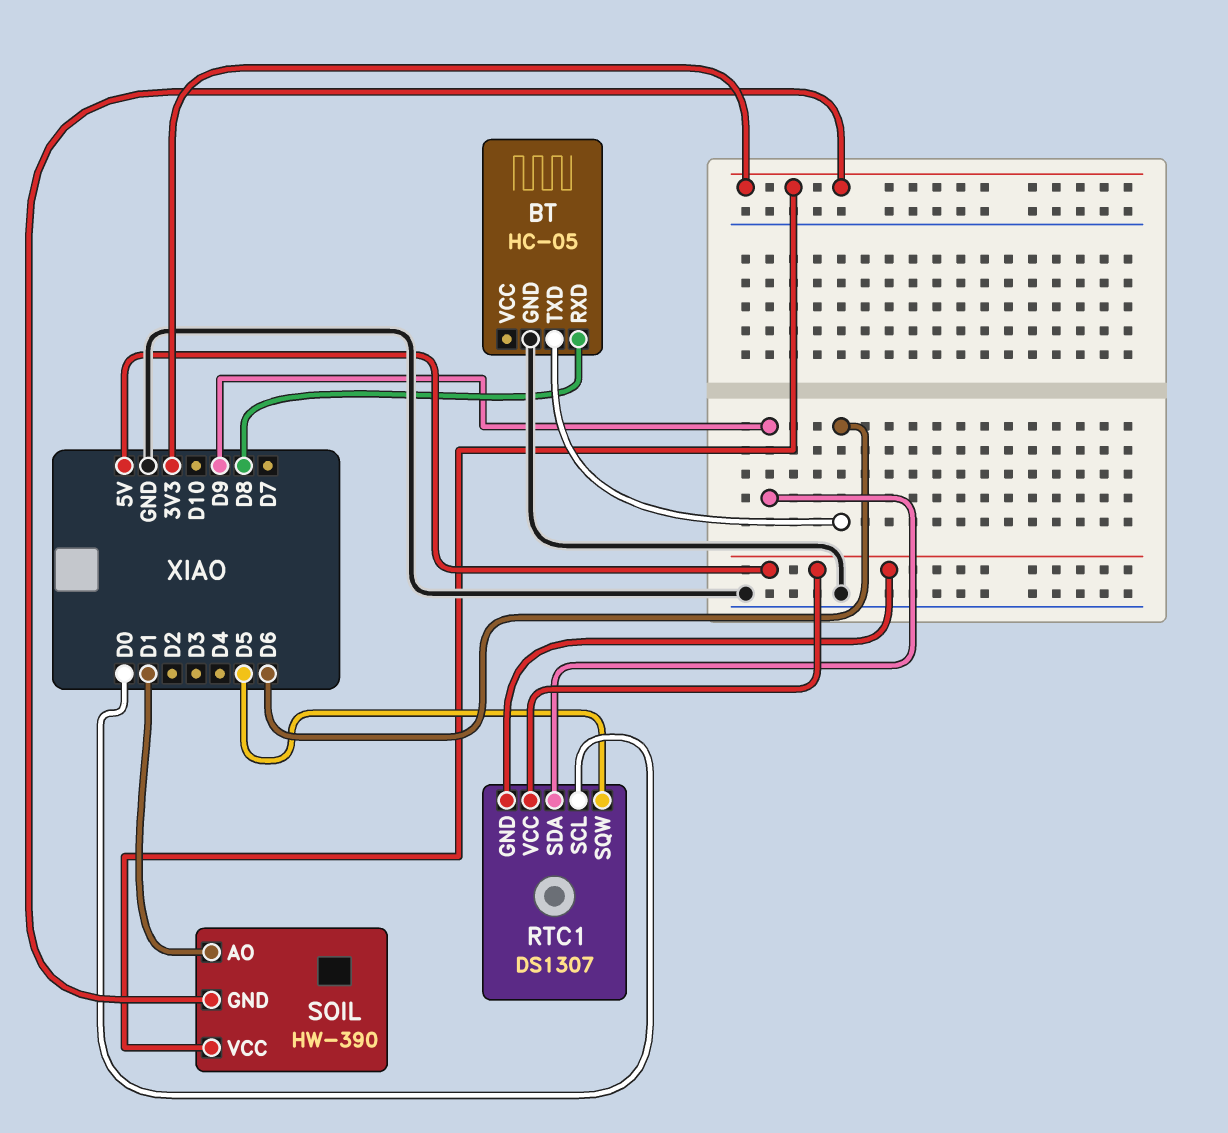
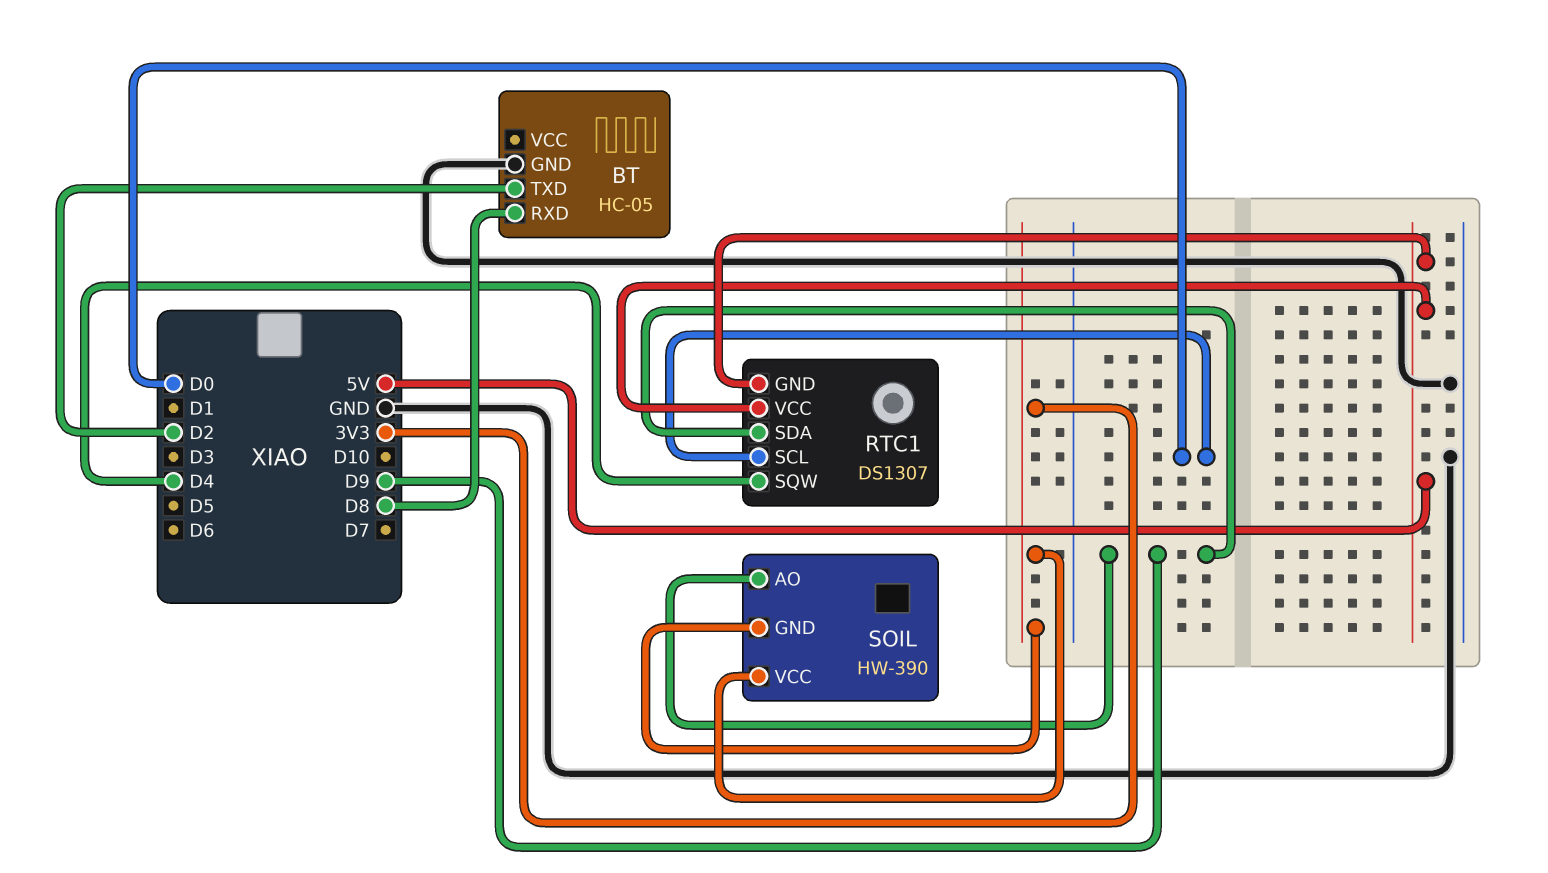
BT pin TXD: D6 -> D2
RTC1 pin SQW: D5 -> D4
SOIL pin AO: D1 -> D9

